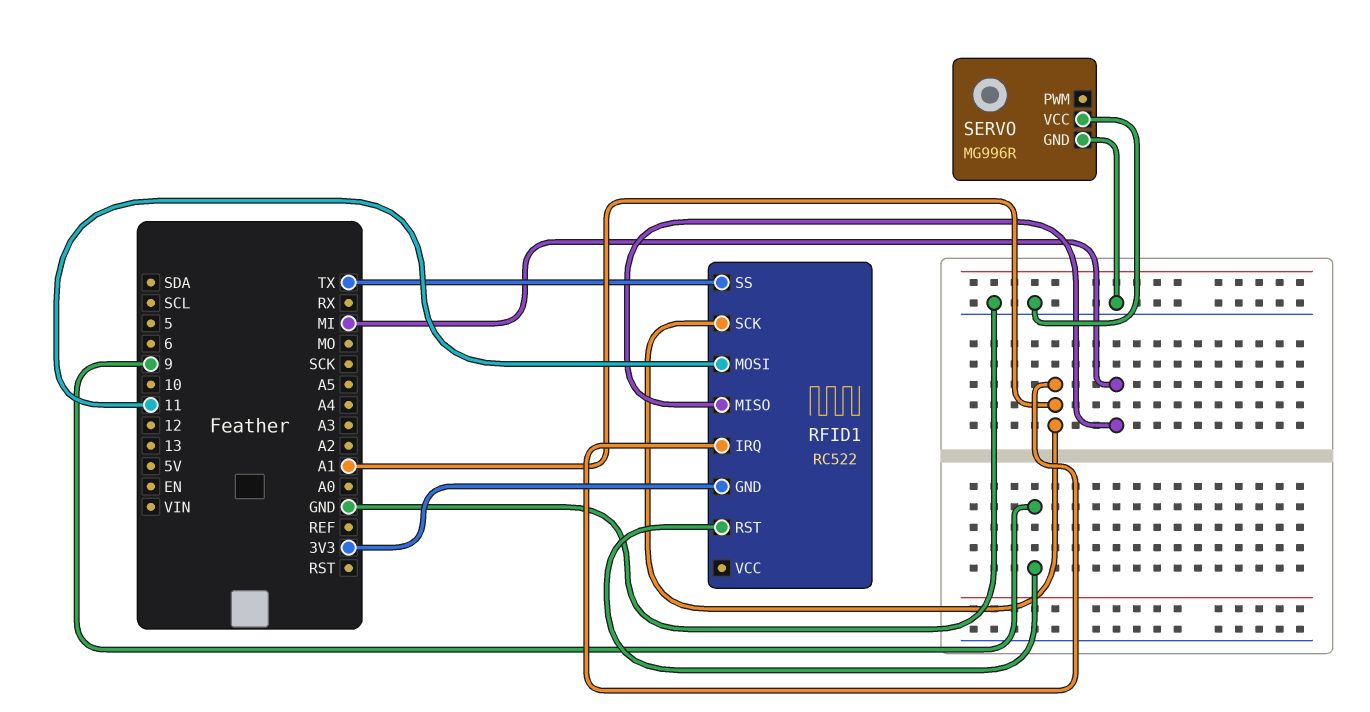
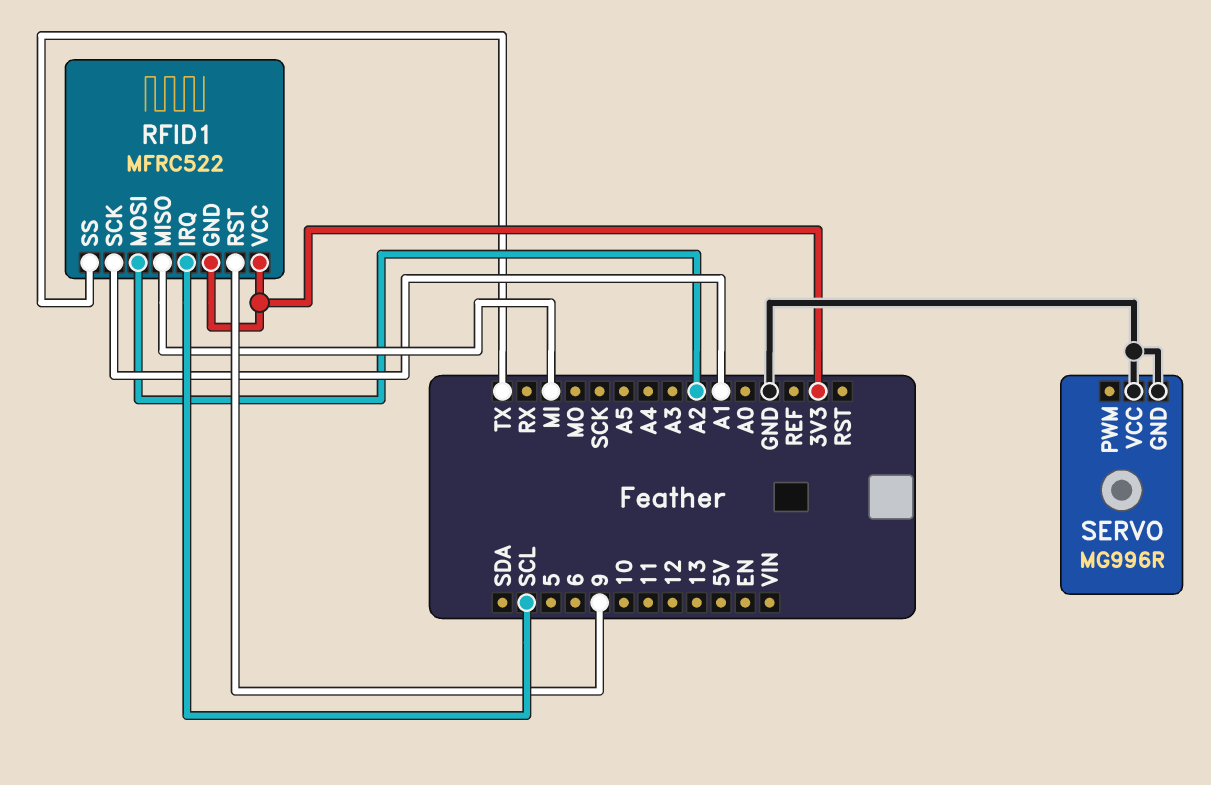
RFID1: RC522 -> MFRC522
RFID1 pin IRQ: A1 -> SCL
RFID1 pin MOSI: 11 -> A2
RFID1 pin VCC: none -> 3V3

